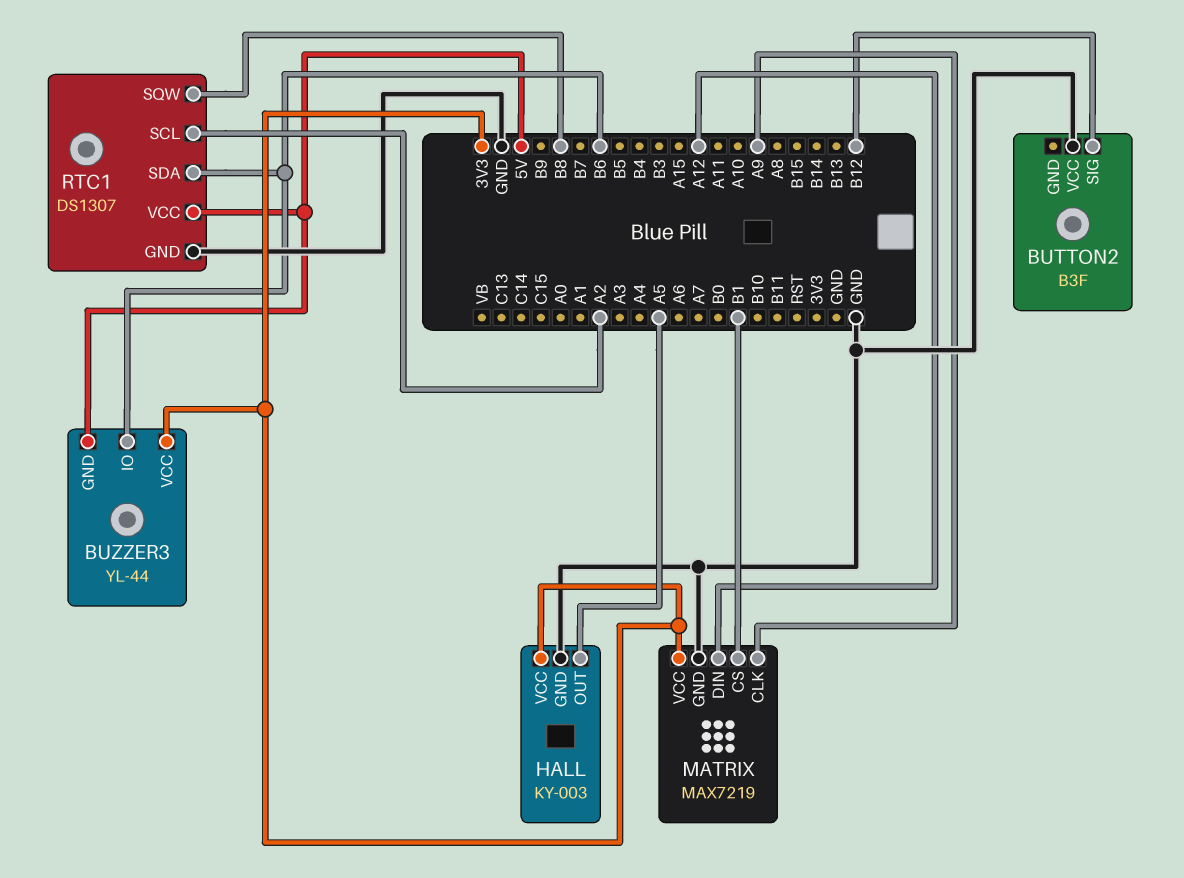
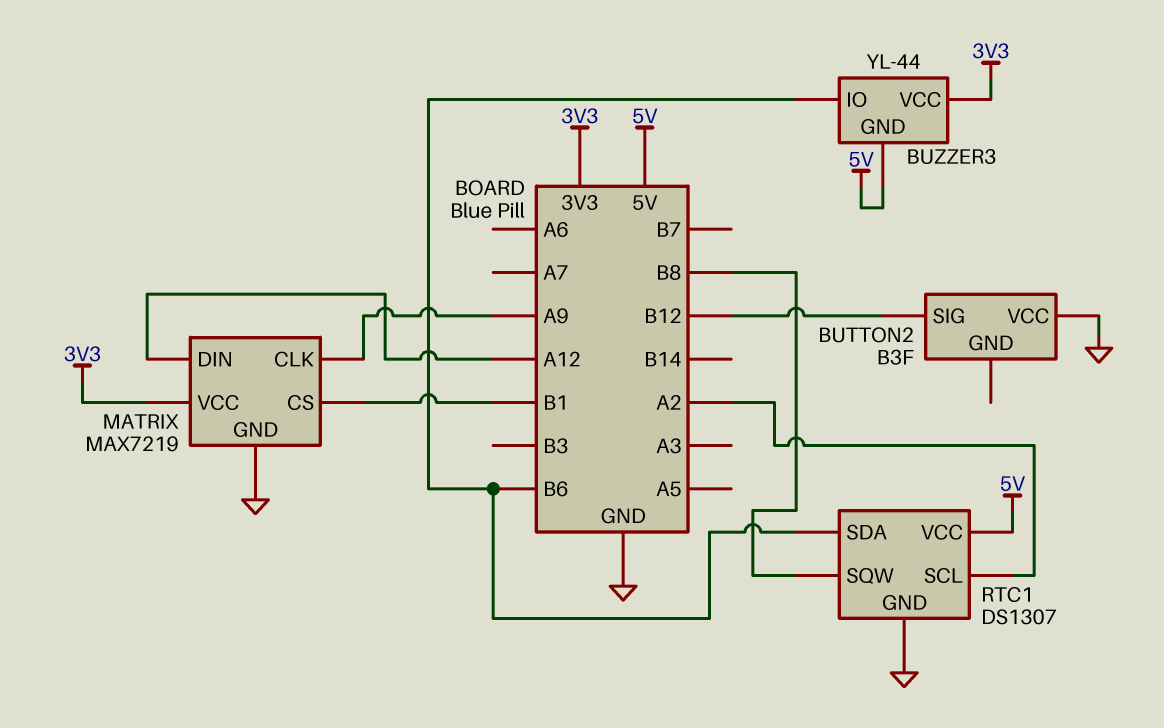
HALL: KY-003 -> none
HALL pin GND: GND -> none
HALL pin OUT: A5 -> none
HALL pin VCC: 3V3 -> none

